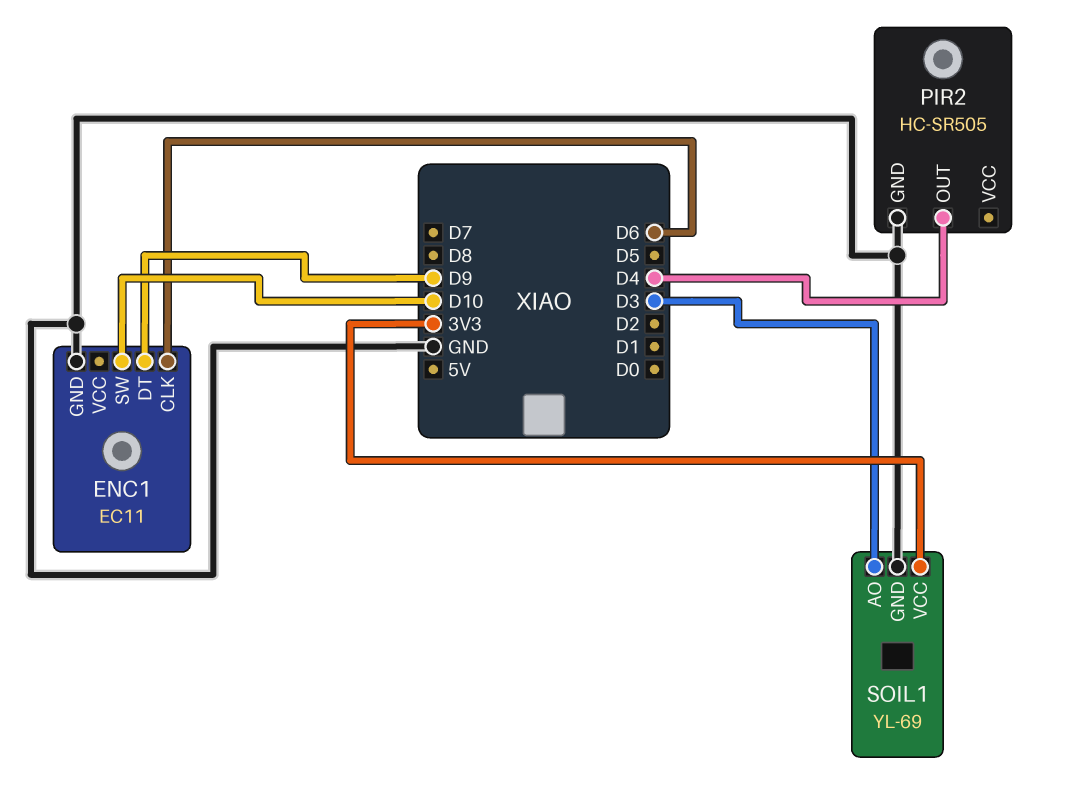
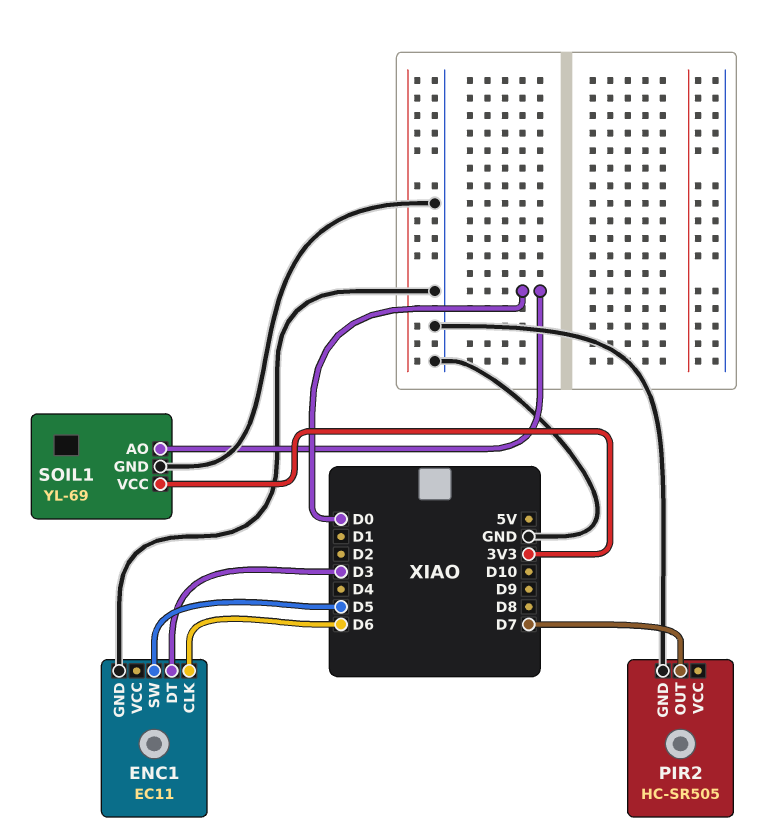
ENC1 pin DT: D9 -> D3
ENC1 pin SW: D10 -> D5
PIR2 pin OUT: D4 -> D7
SOIL1 pin AO: D3 -> D0

